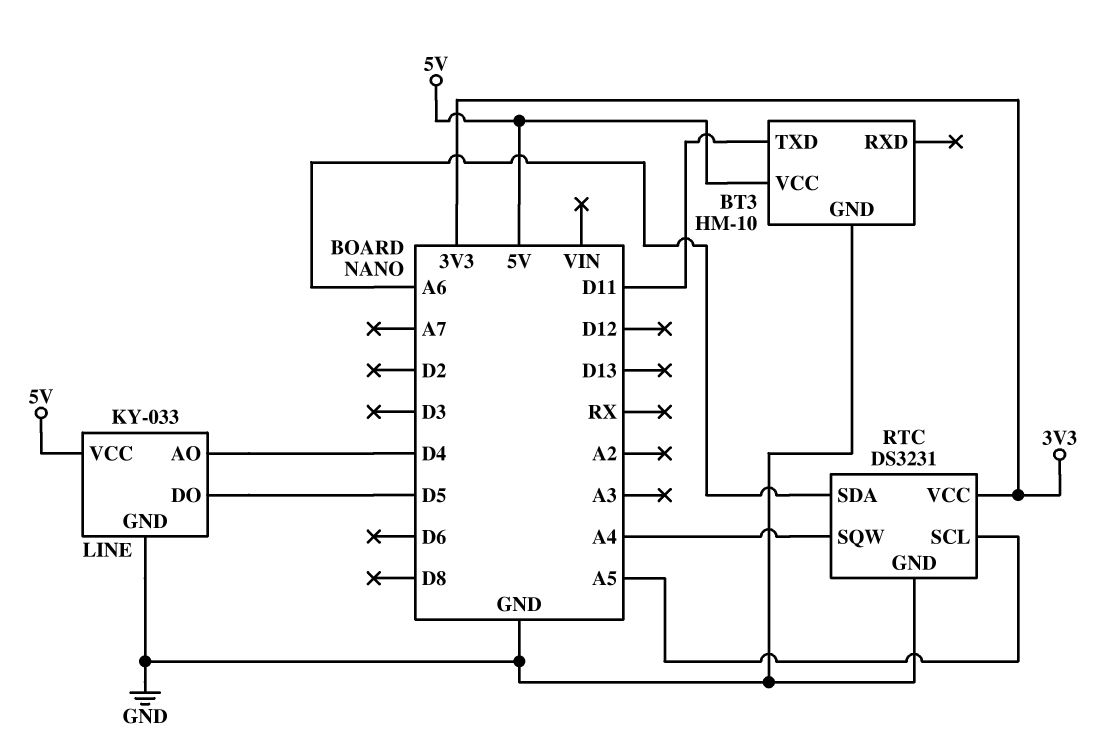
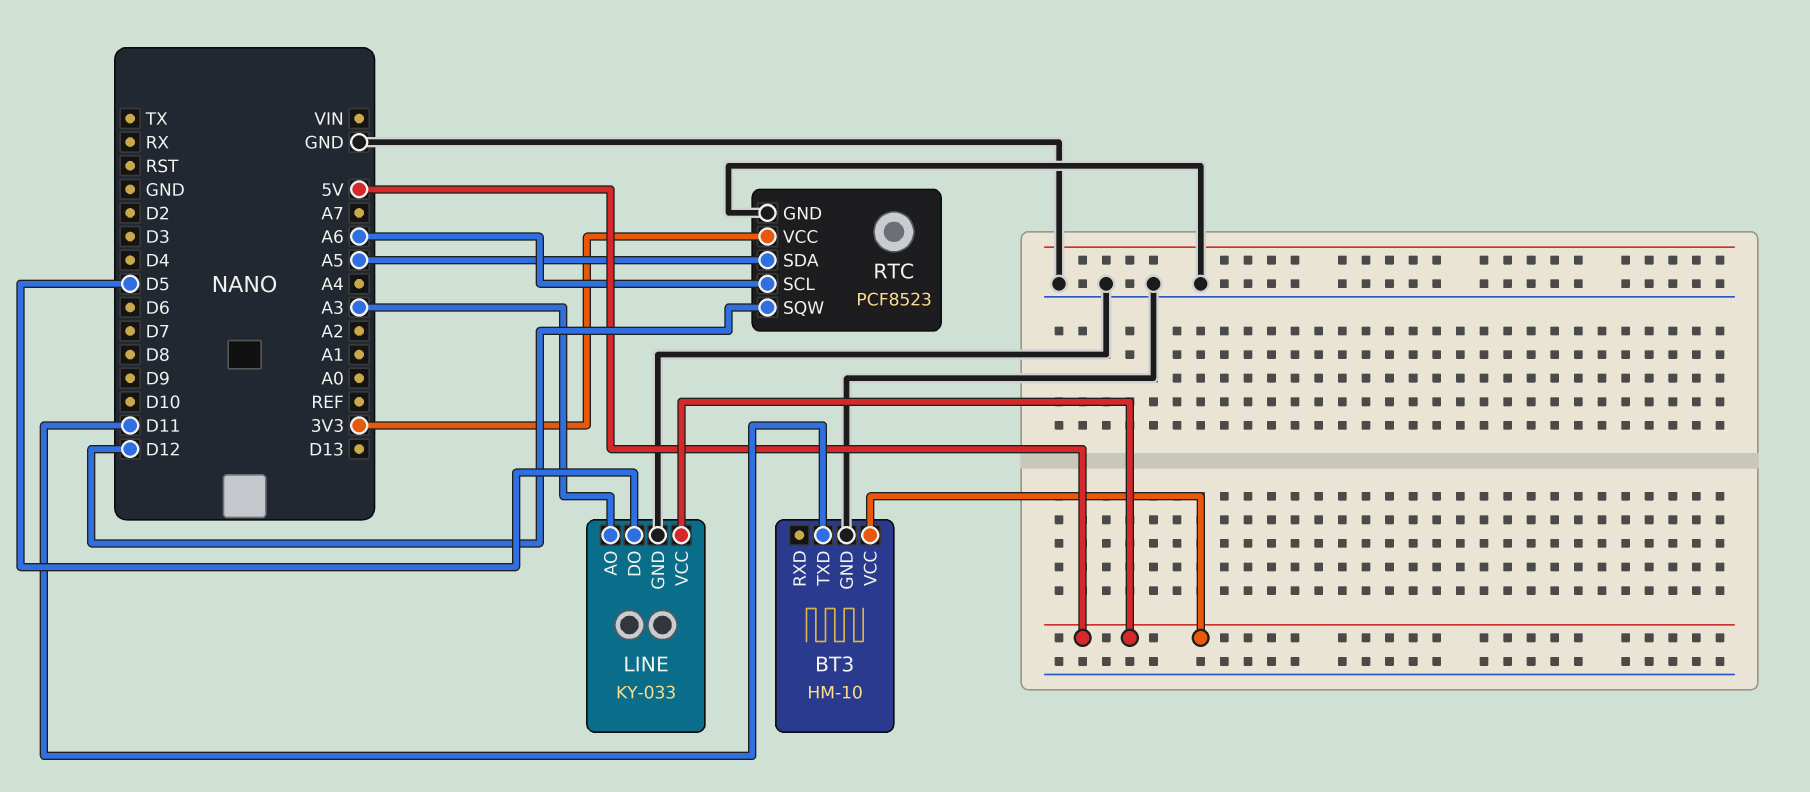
LINE pin AO: D4 -> A3
RTC: DS3231 -> PCF8523
RTC pin SCL: A5 -> A6
RTC pin SDA: A6 -> A5
RTC pin SQW: A4 -> D12

